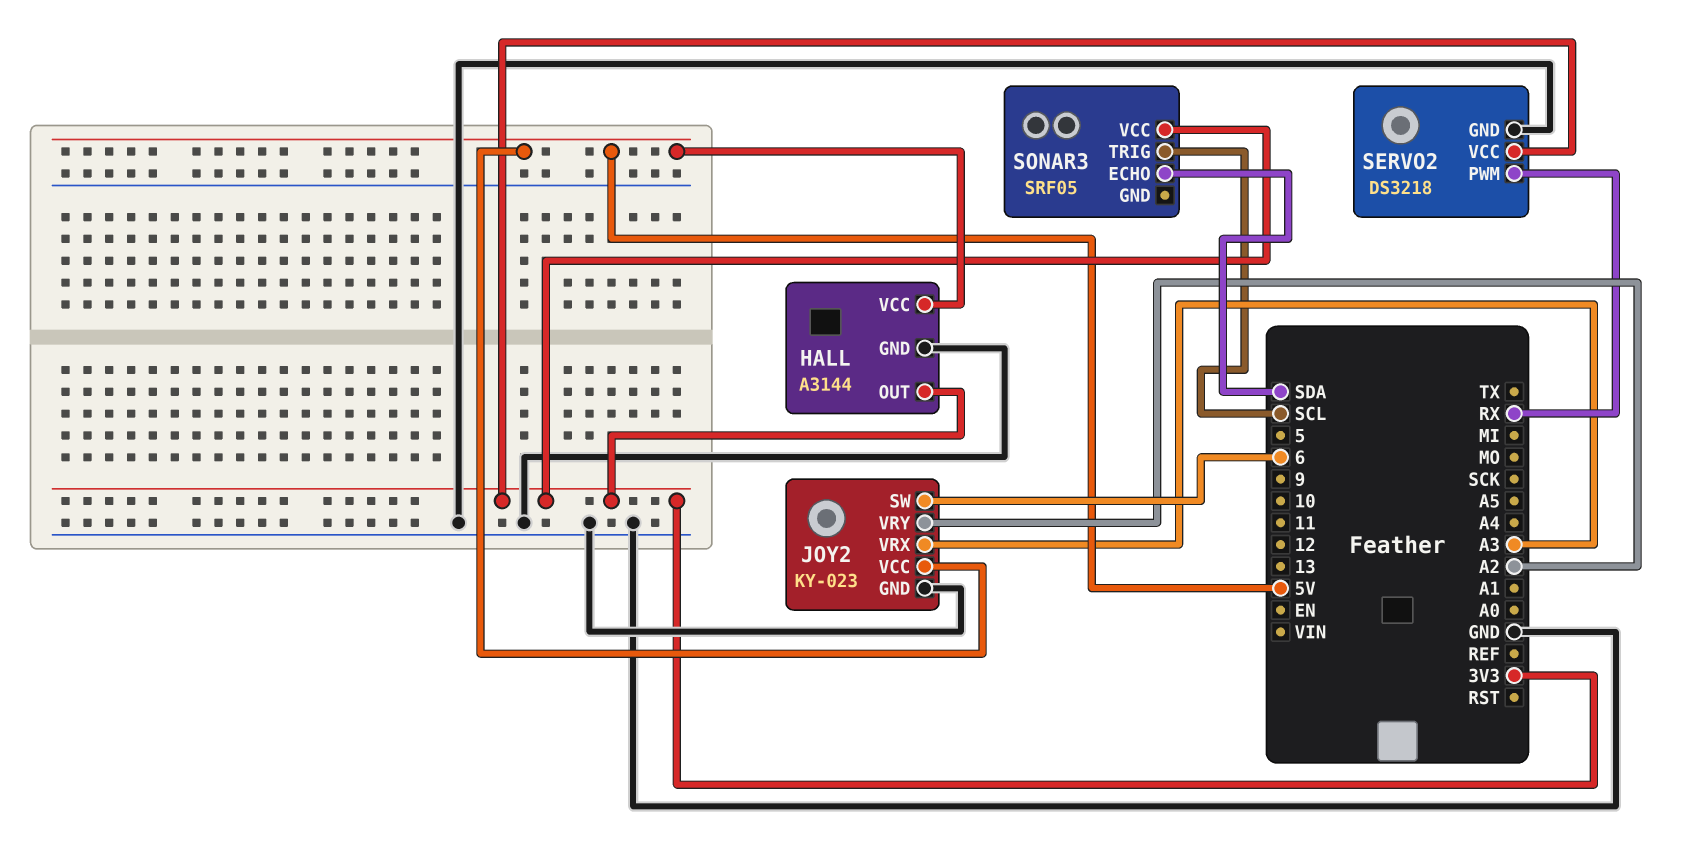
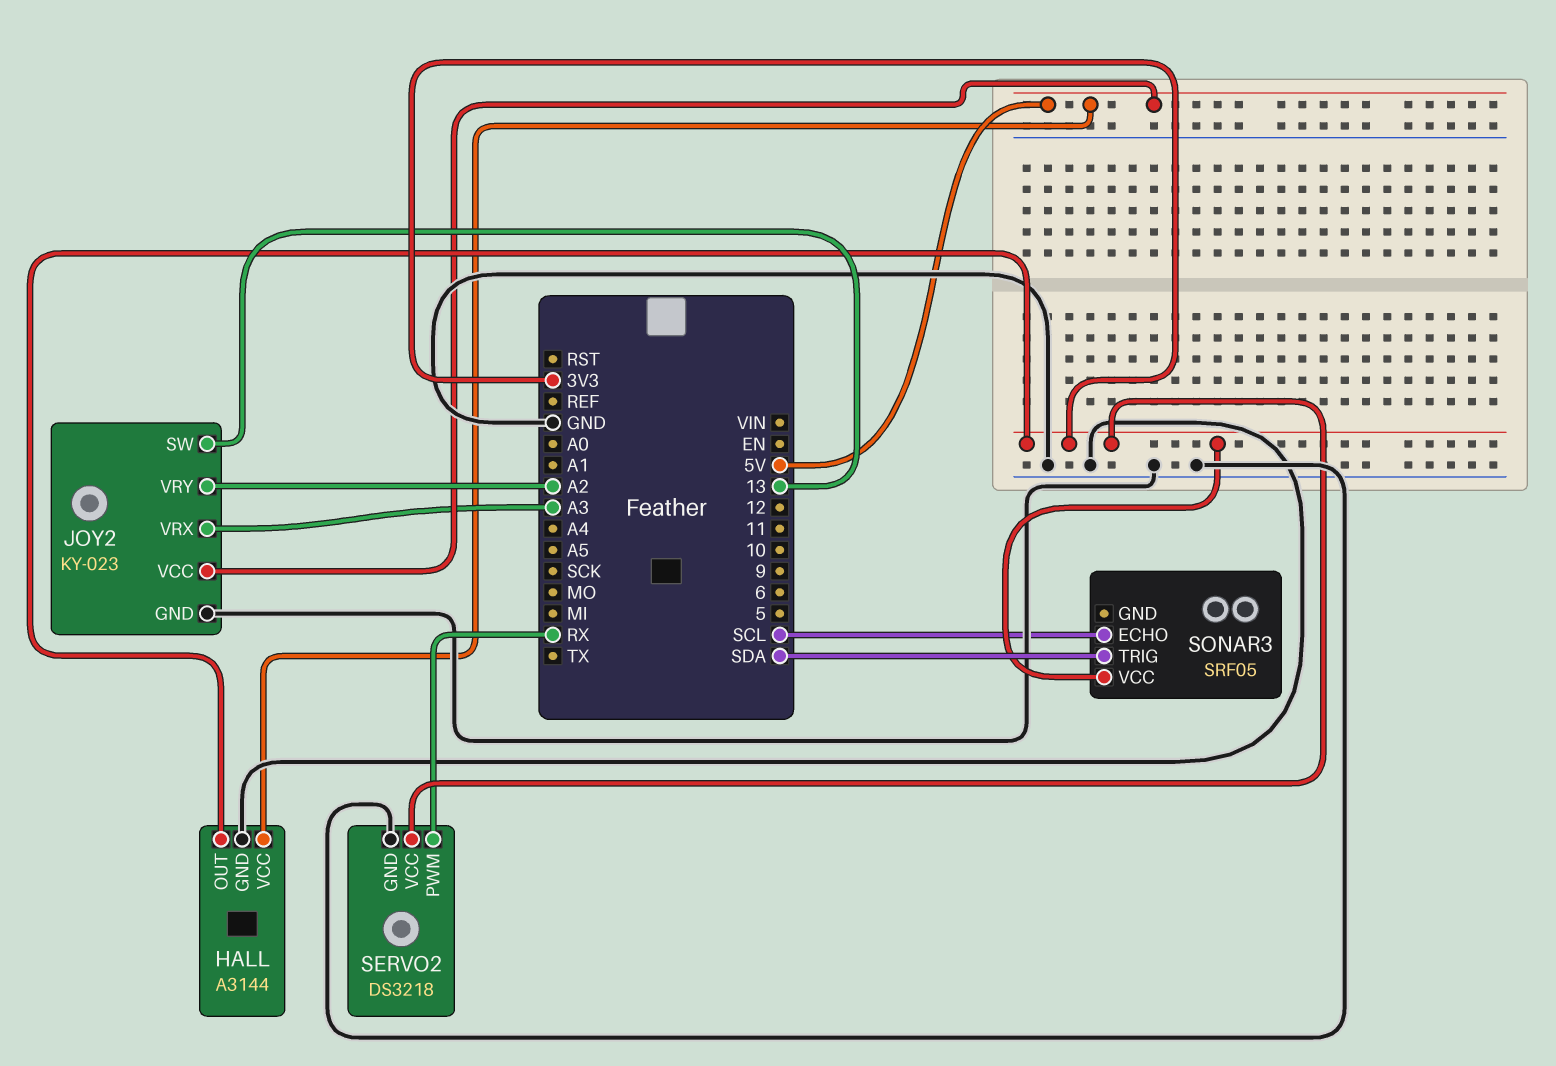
JOY2 pin SW: 6 -> 13
SONAR3 pin ECHO: SDA -> SCL
SONAR3 pin TRIG: SCL -> SDA

